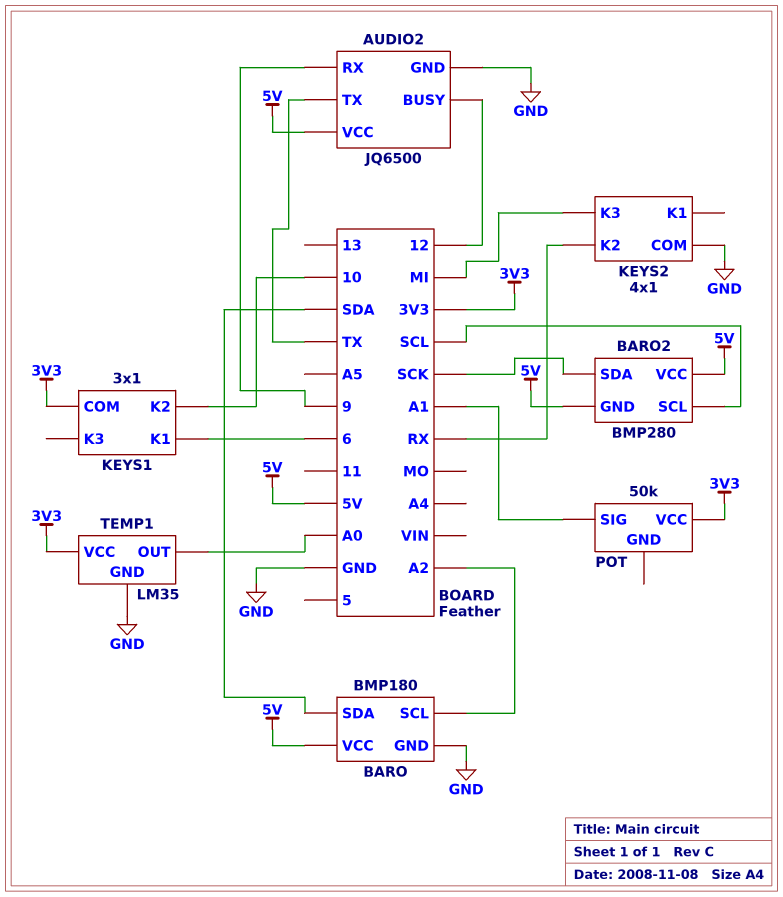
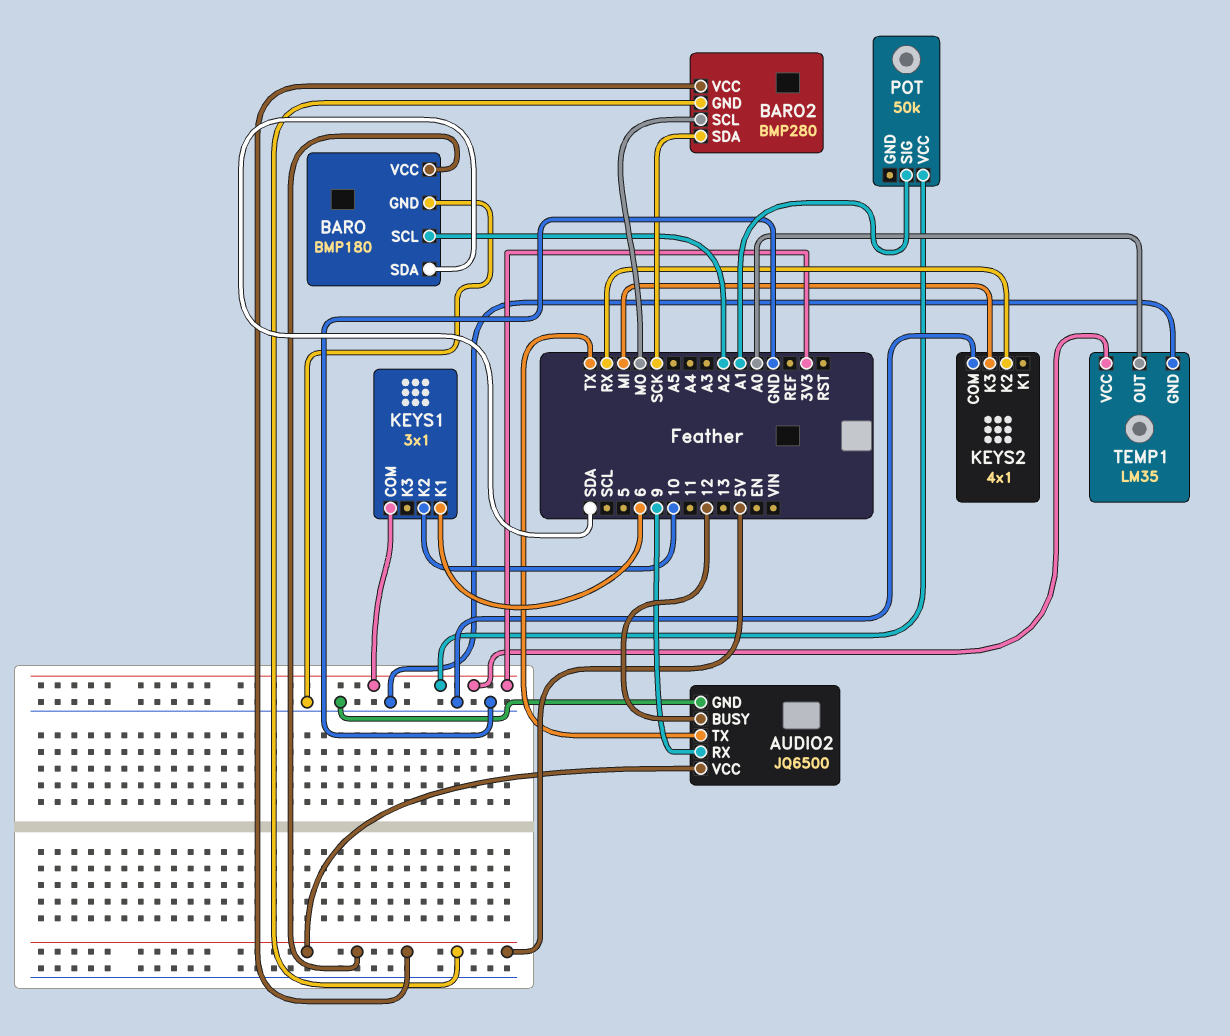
BARO2 pin SCL: SCL -> MO

